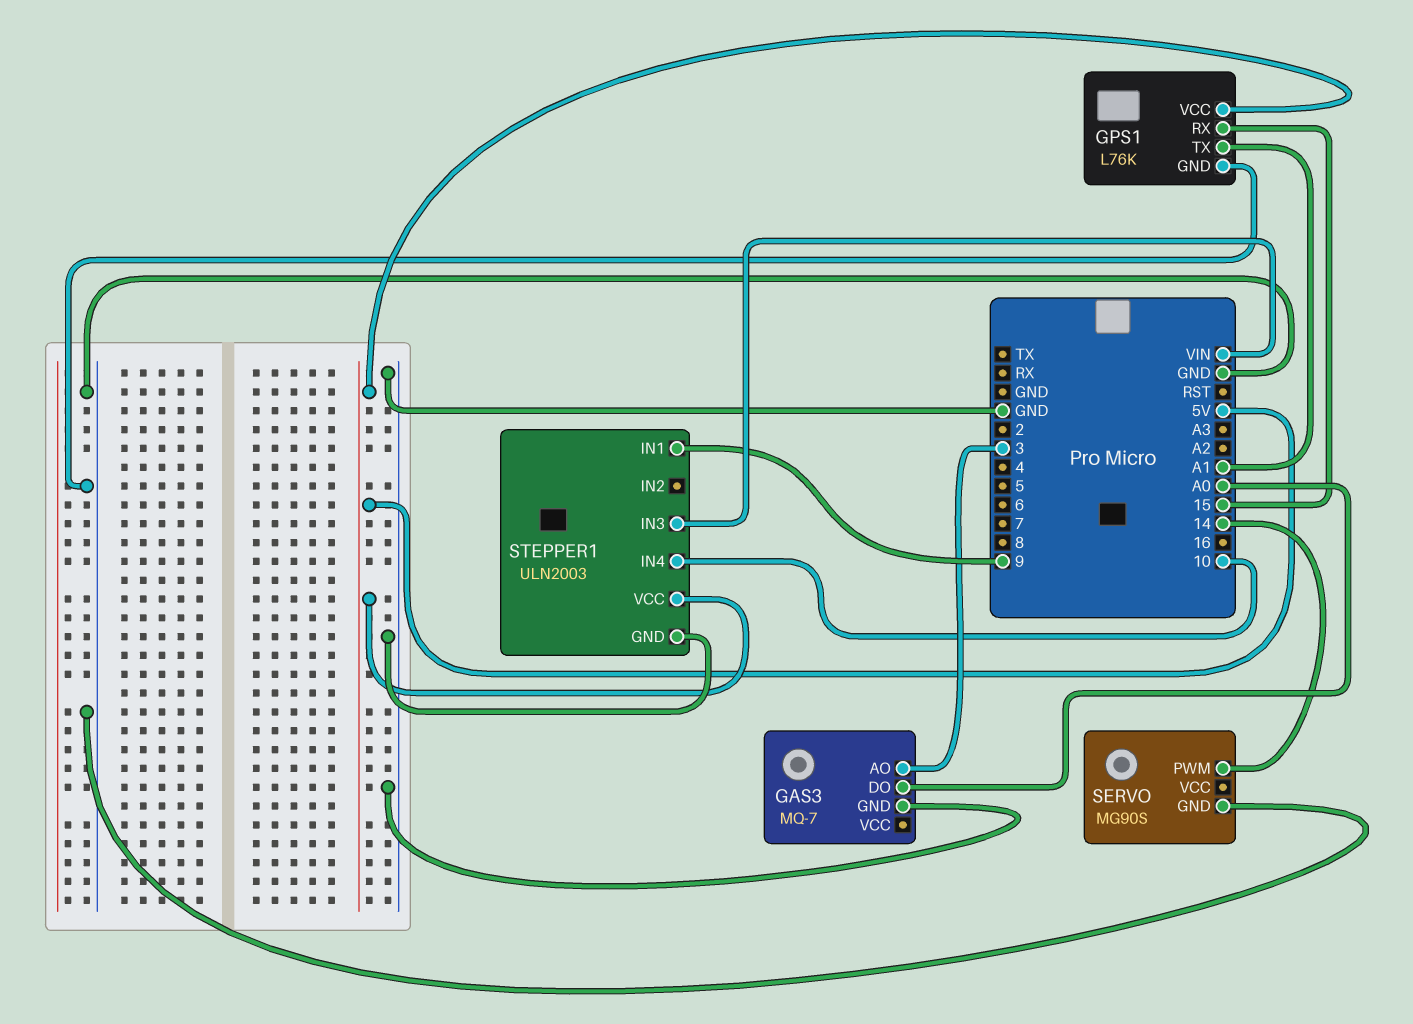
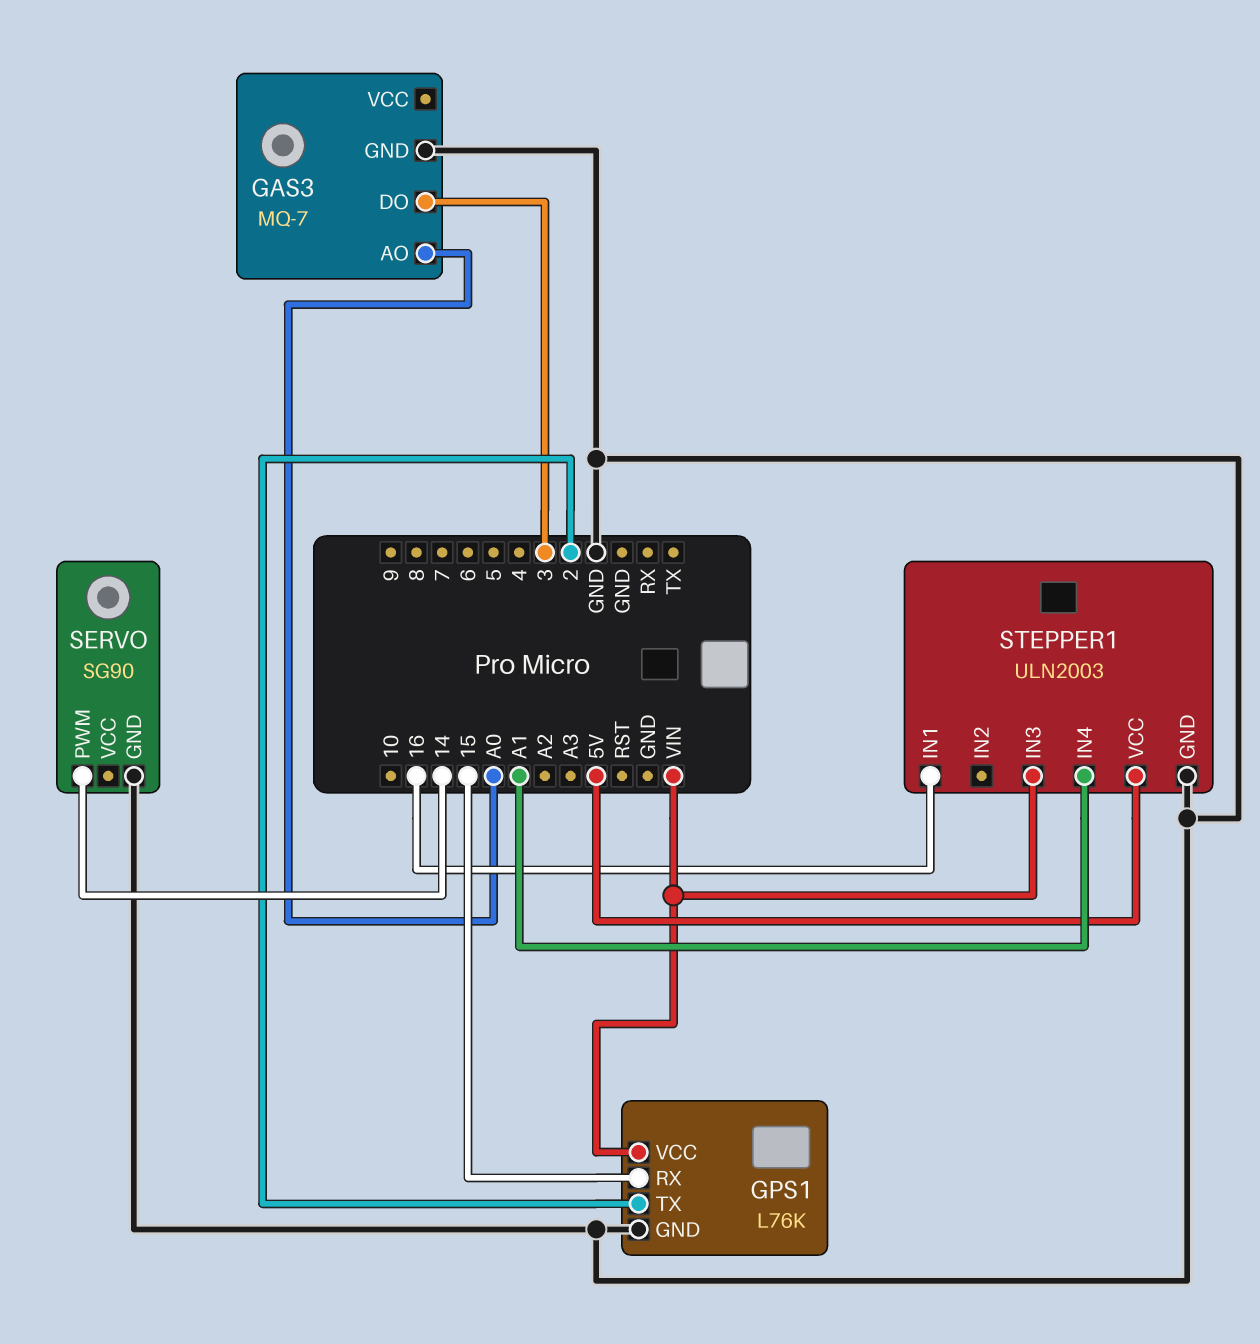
GAS3 pin AO: 3 -> A0
GAS3 pin DO: A0 -> 3
GPS1 pin TX: A1 -> 2
GPS1 pin VCC: 5V -> VIN
SERVO: MG90S -> SG90
STEPPER1 pin IN1: 9 -> 16
STEPPER1 pin IN4: 10 -> A1

